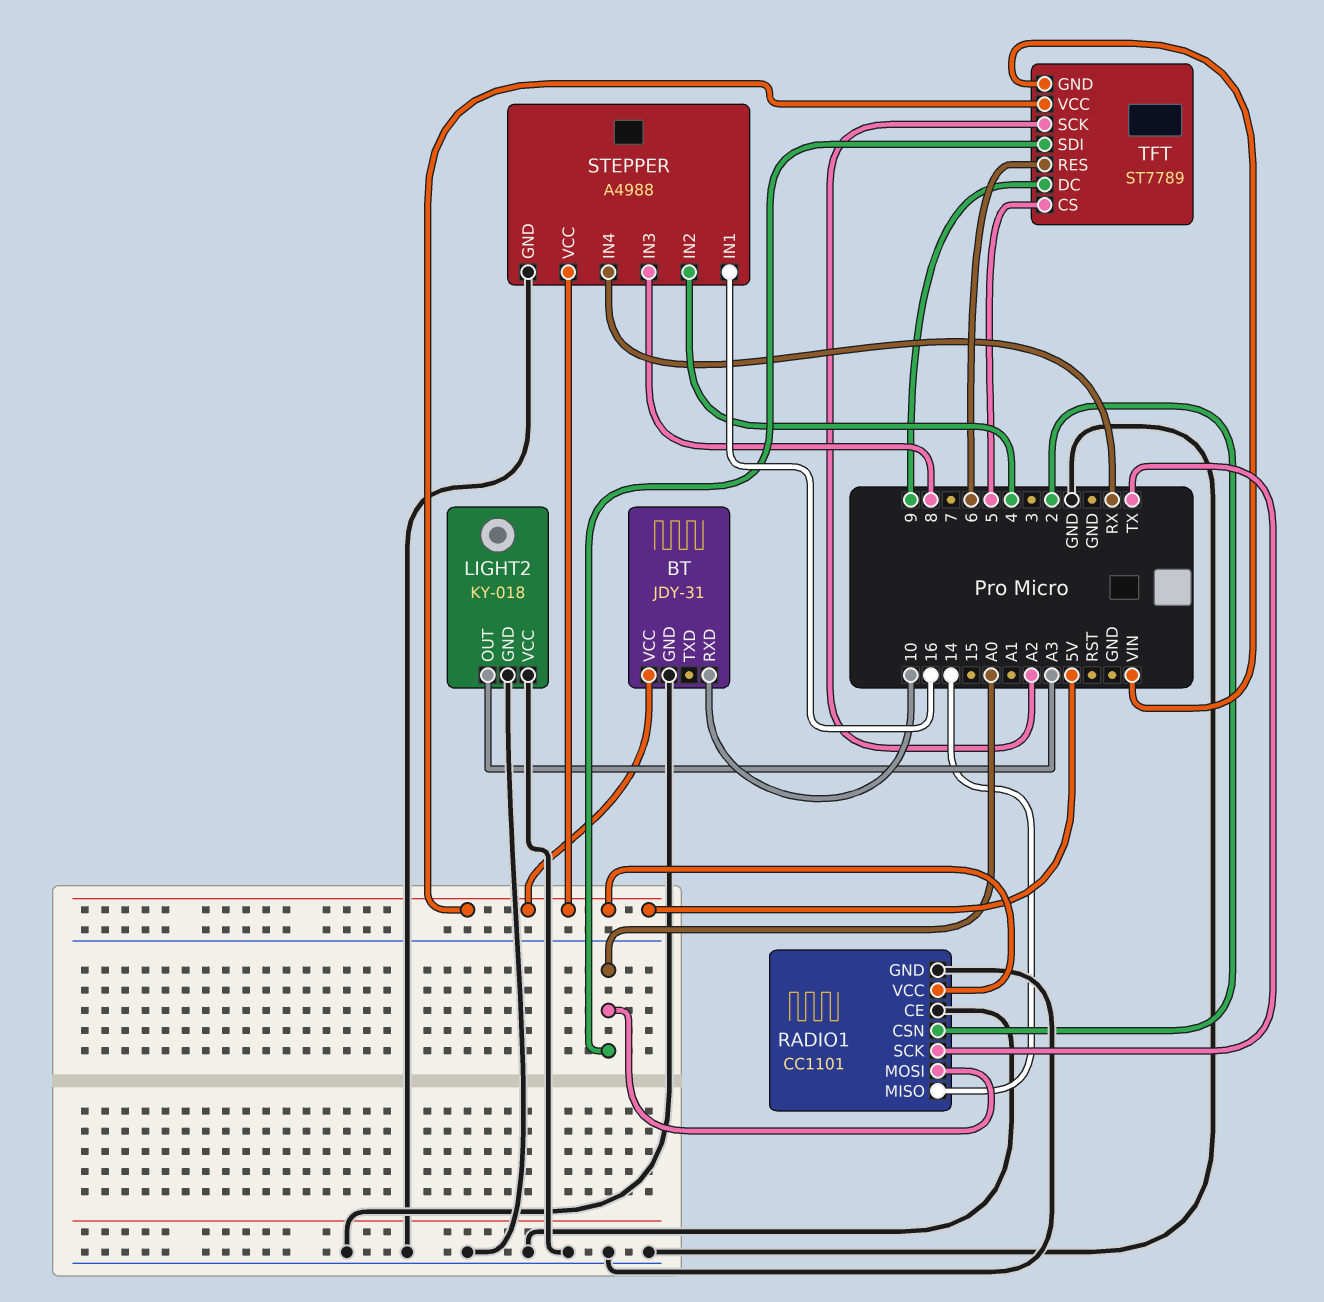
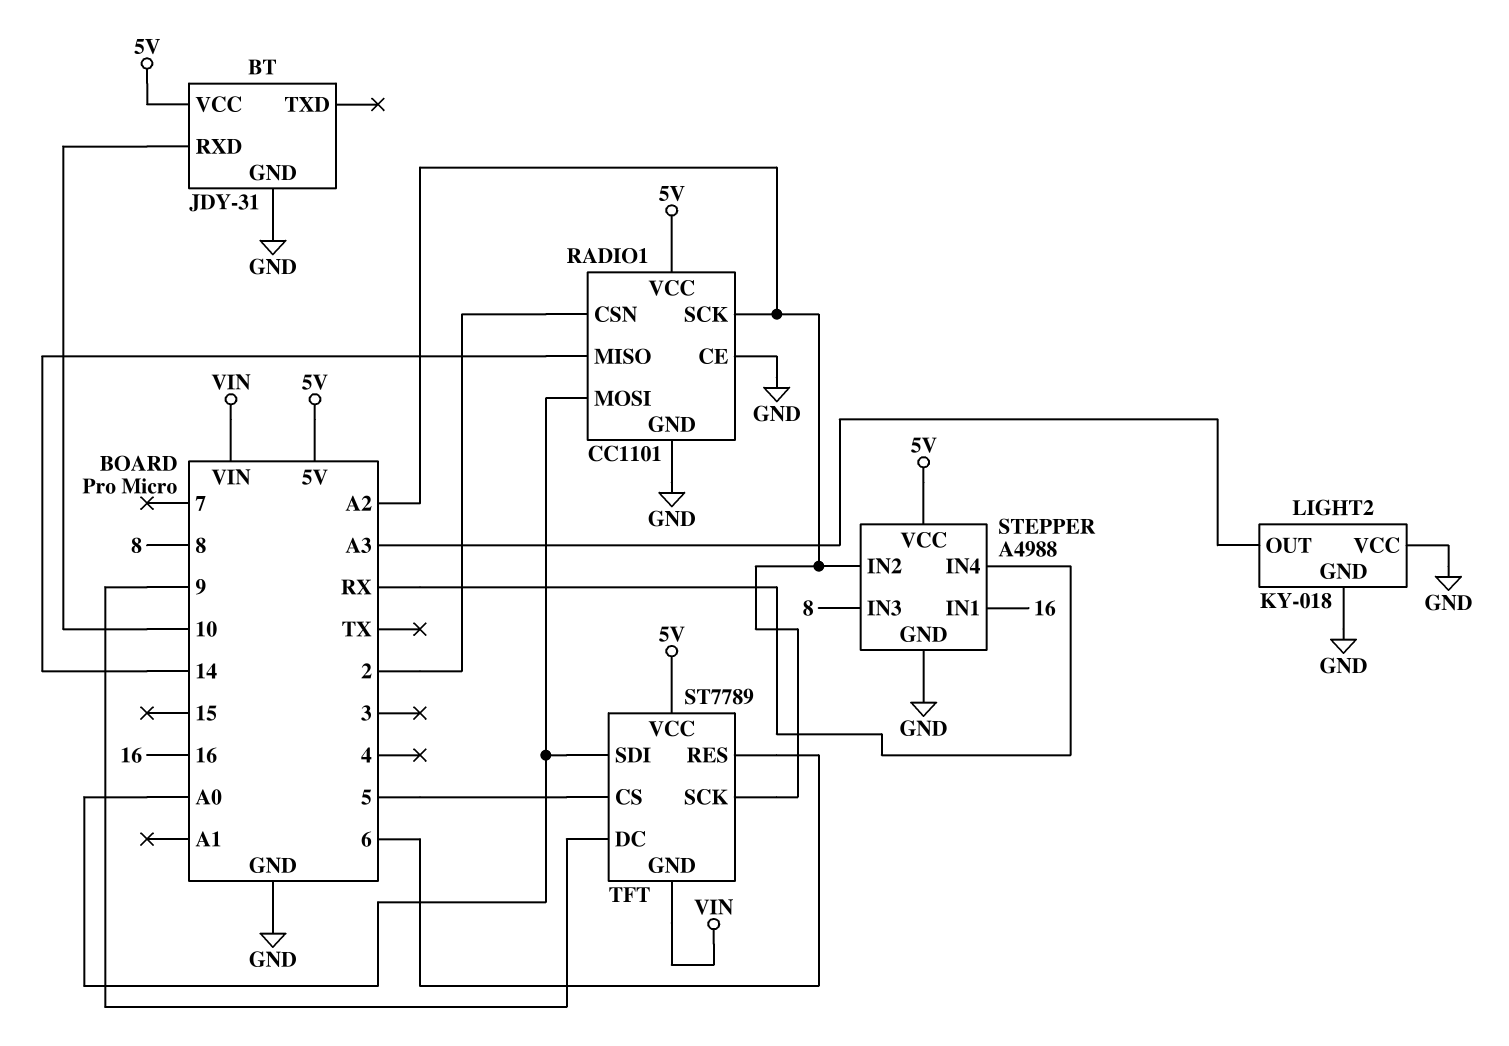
RADIO1 pin SCK: TX -> A2
STEPPER pin IN2: 4 -> A2

